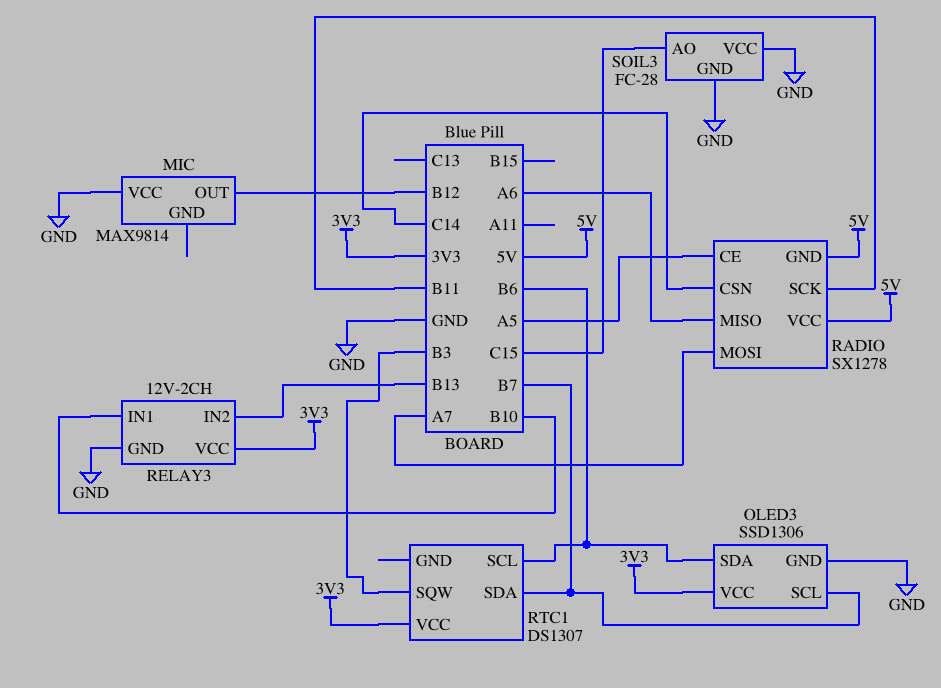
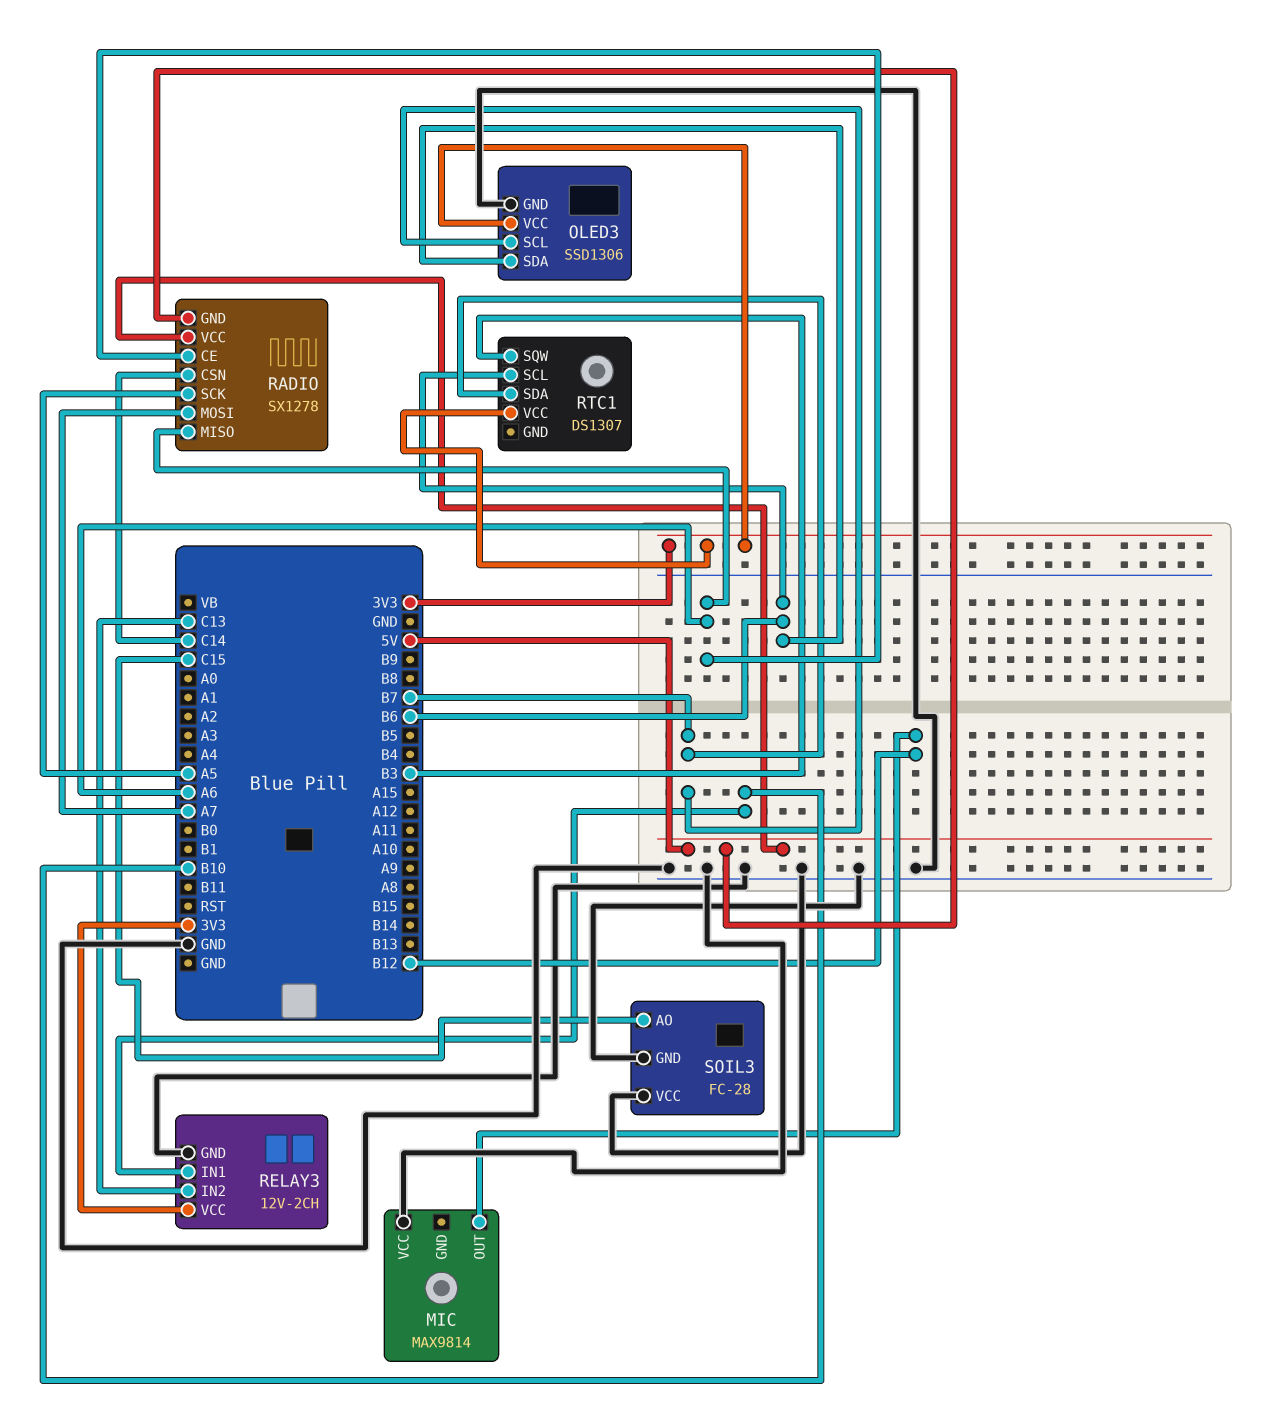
RADIO pin CE: A5 -> A6
RADIO pin SCK: B11 -> A5
RELAY3 pin IN2: B13 -> C13

